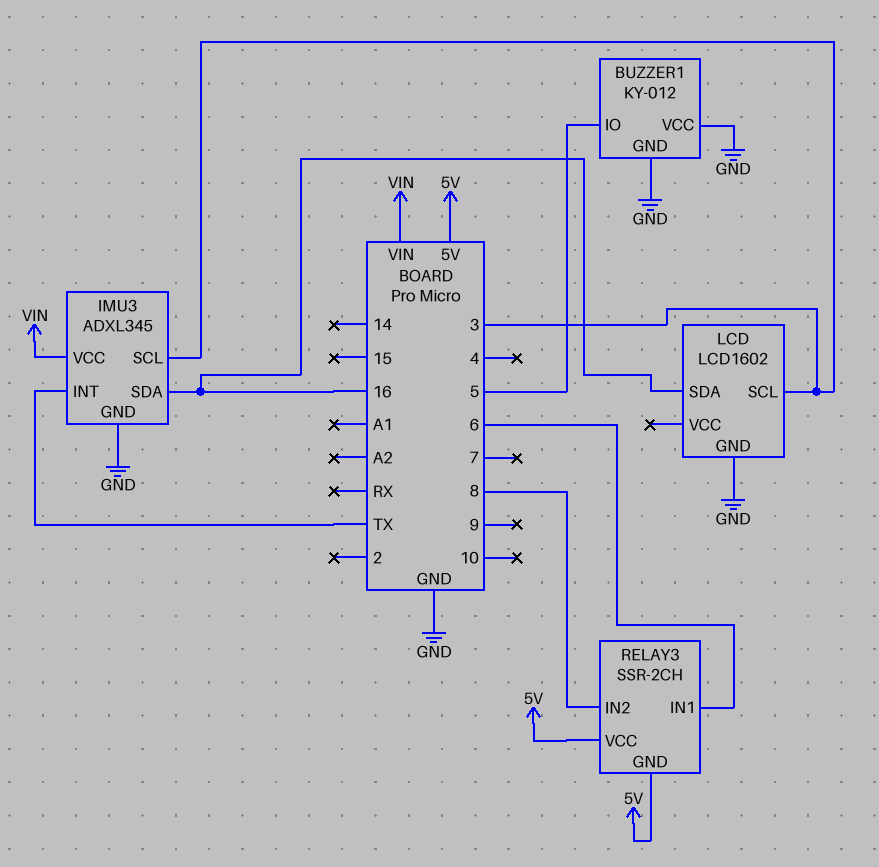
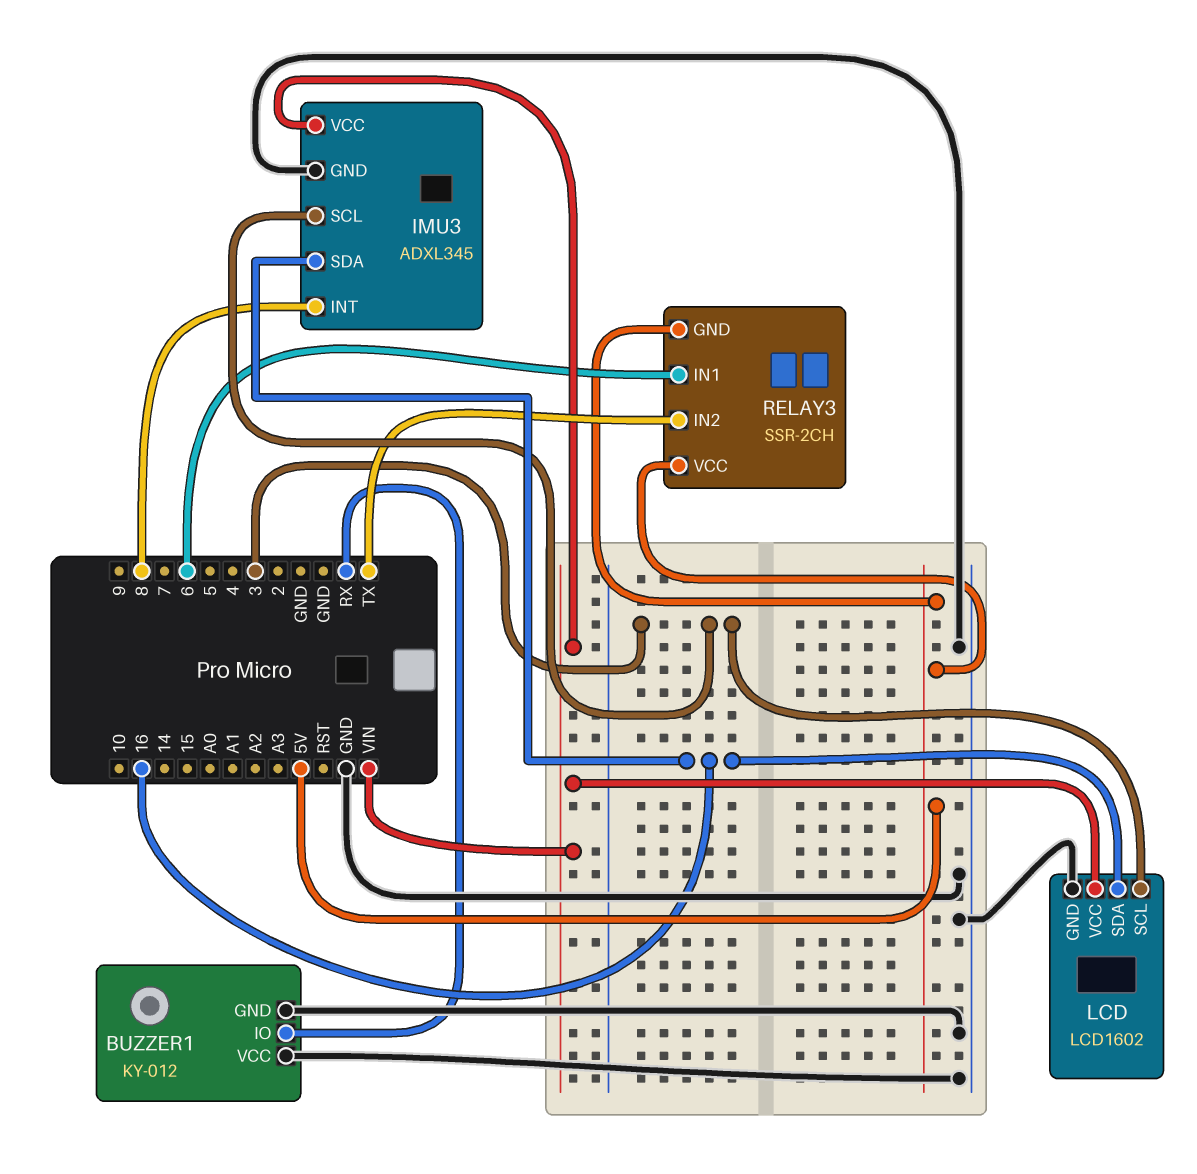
BUZZER1 pin IO: 5 -> RX
IMU3 pin INT: TX -> 8
LCD pin VCC: none -> VIN
RELAY3 pin IN2: 8 -> TX

